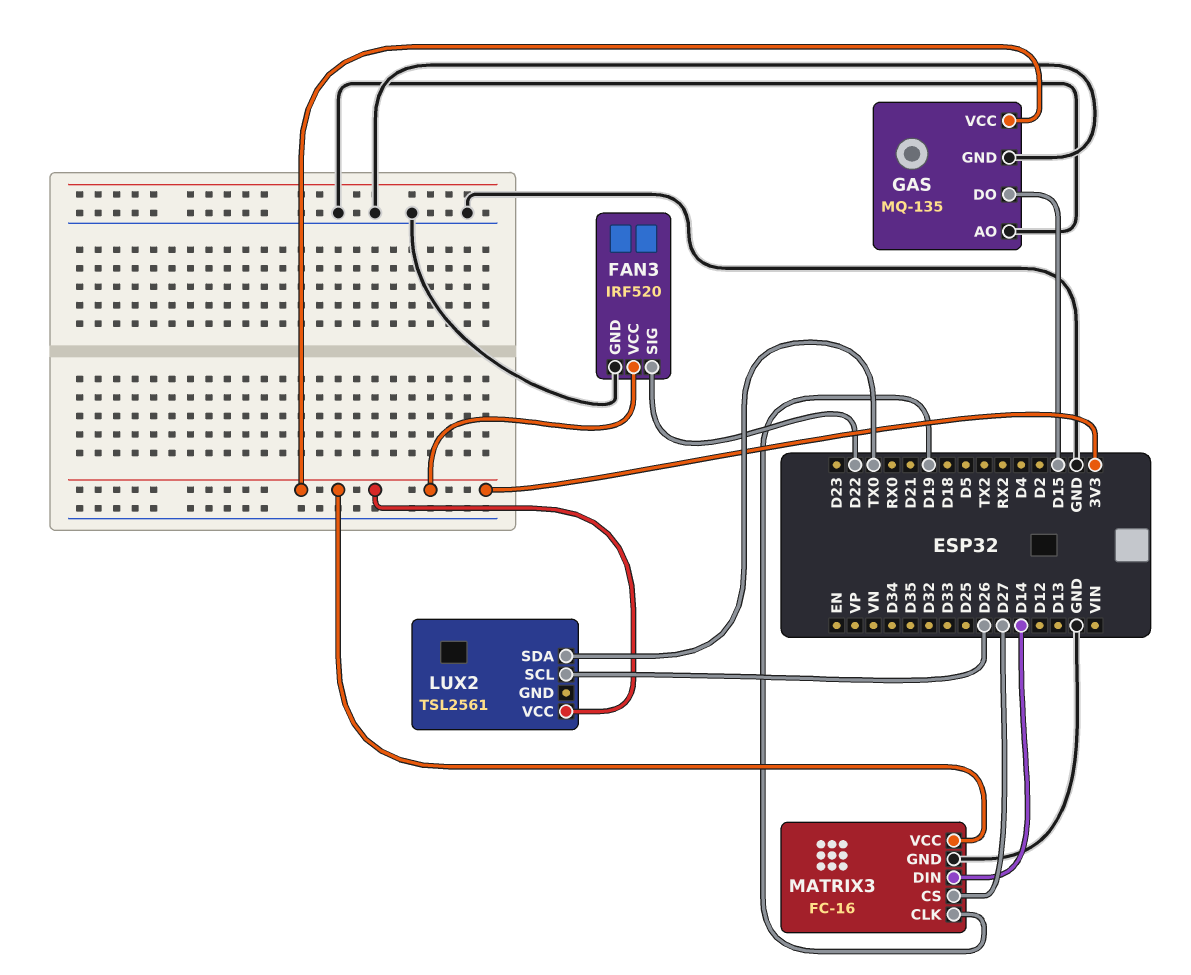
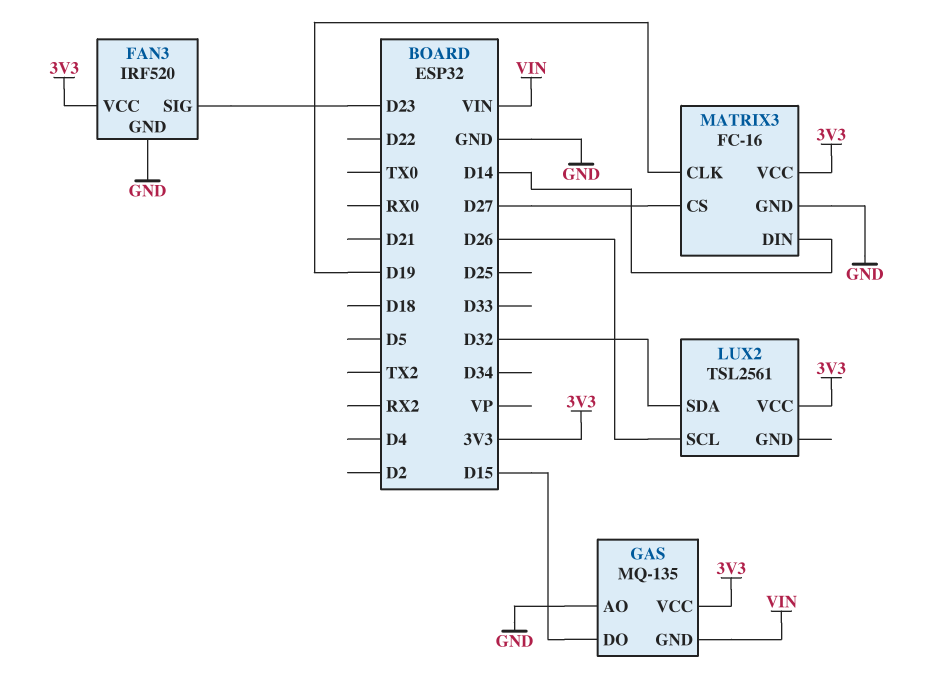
FAN3 pin SIG: D22 -> D23
GAS pin GND: GND -> VIN
LUX2 pin SDA: TX0 -> D32

